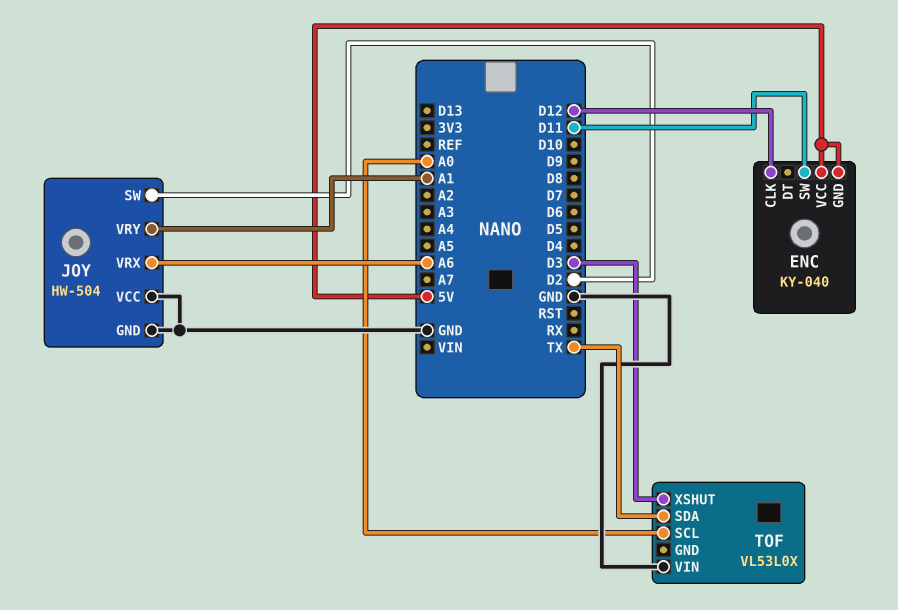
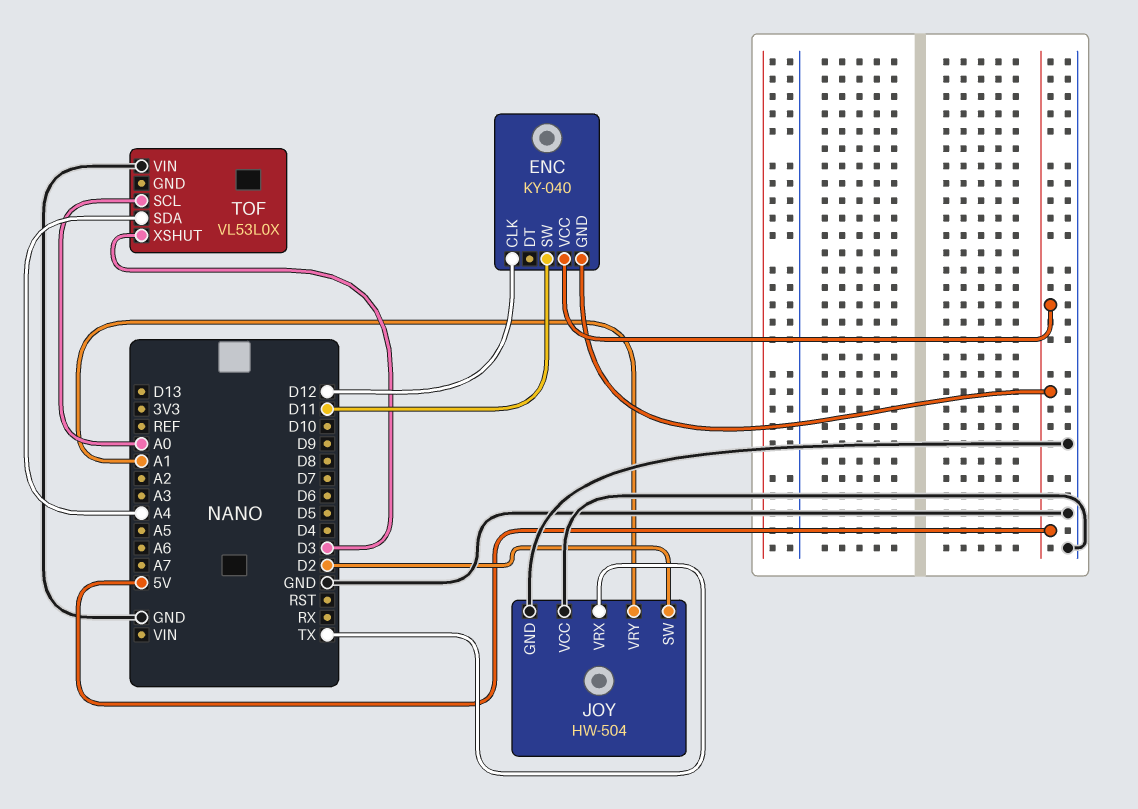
JOY pin VRX: A6 -> TX
TOF pin SDA: TX -> A4

